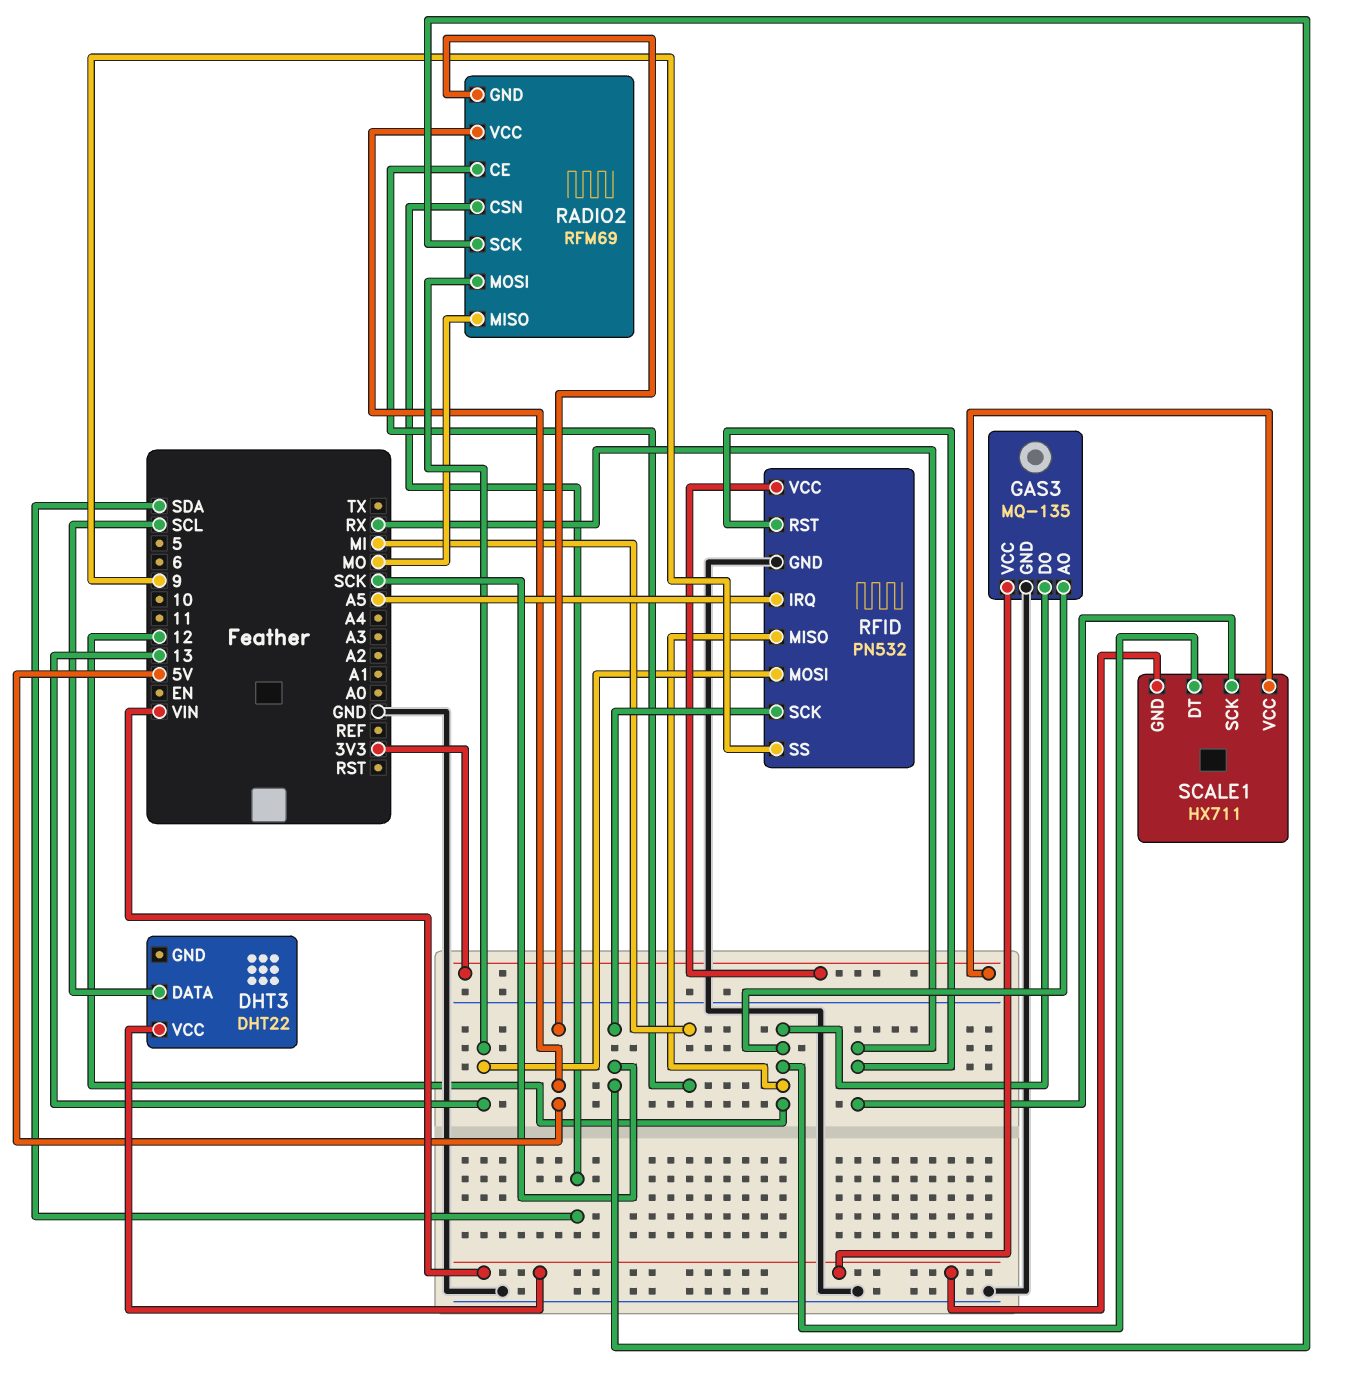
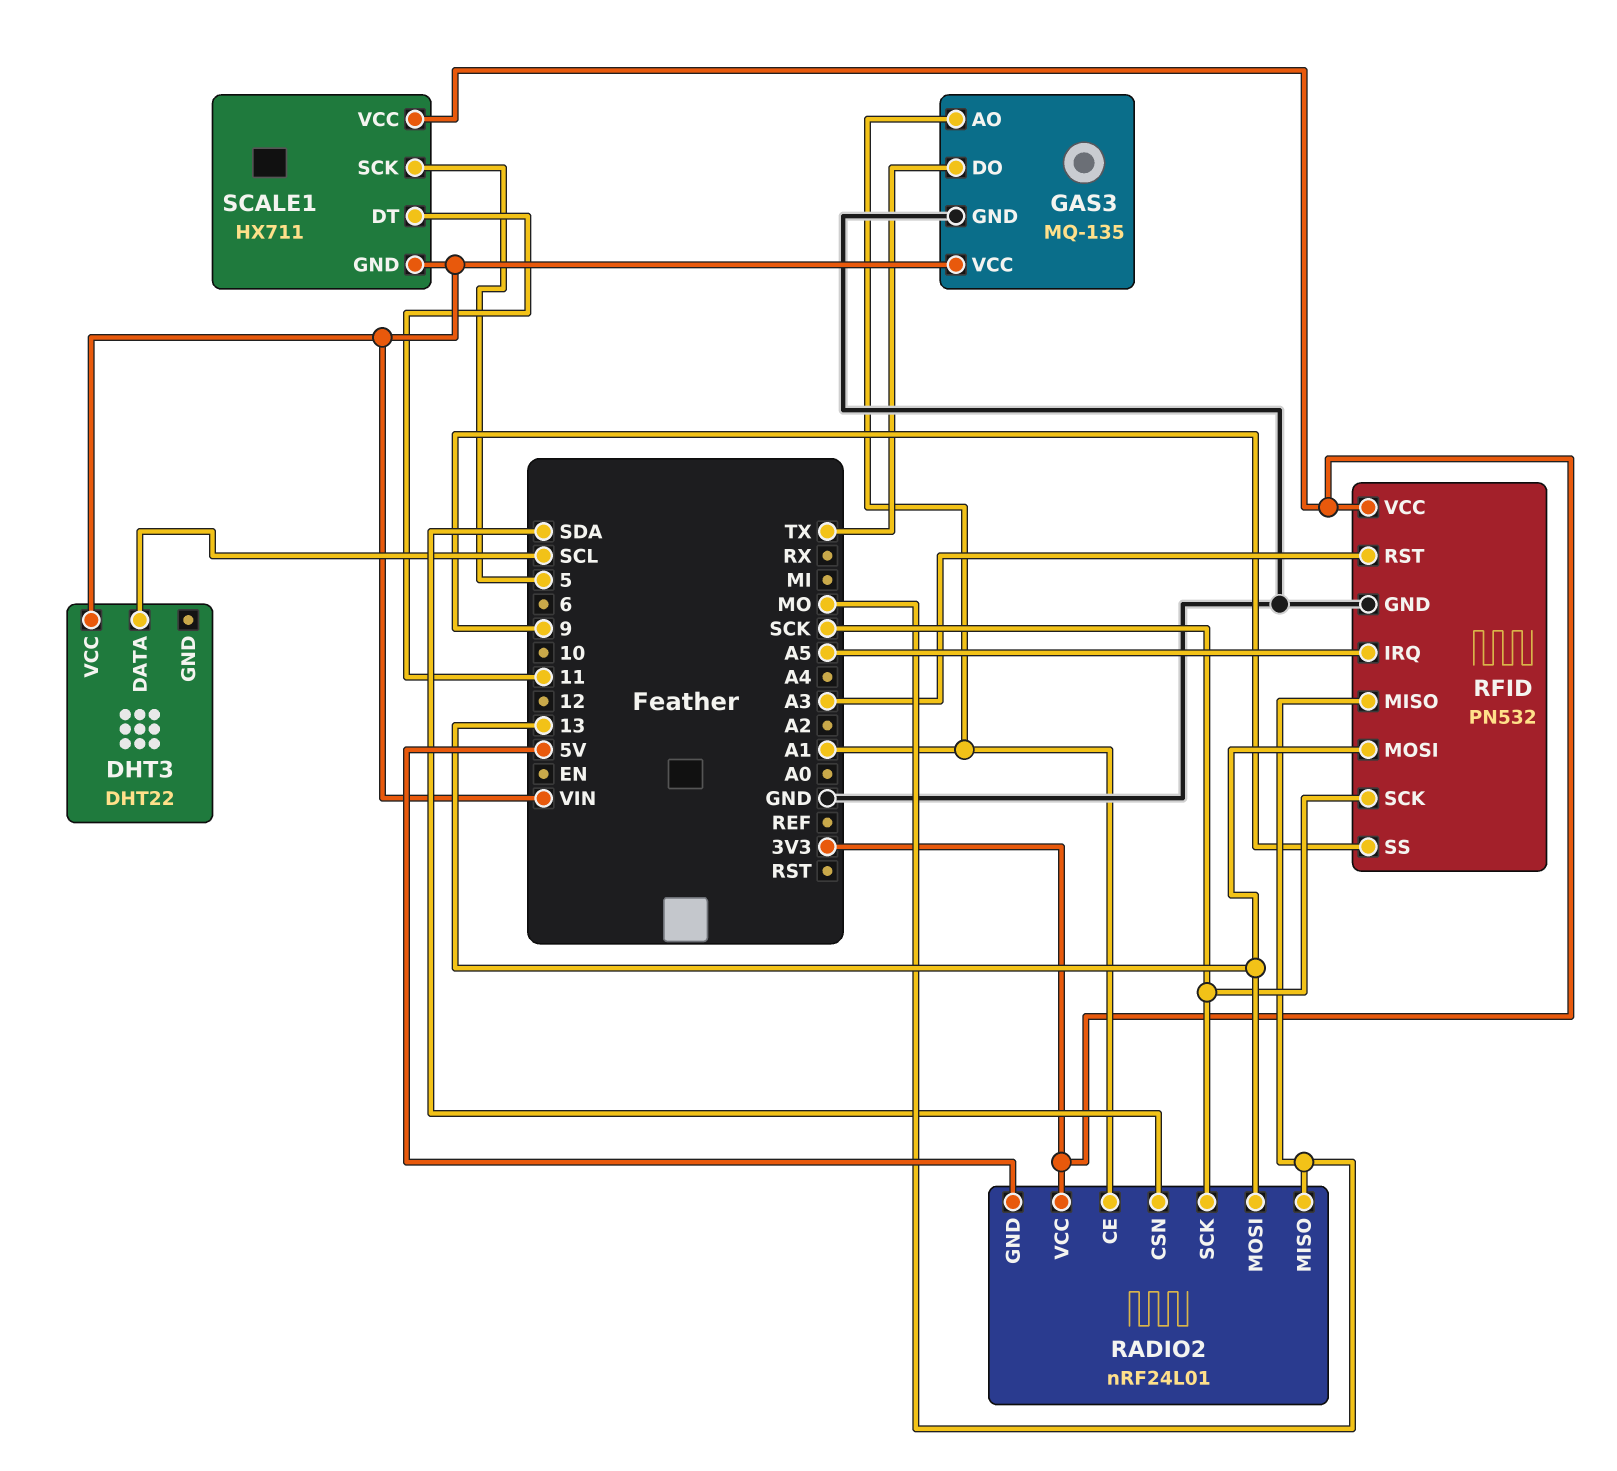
GAS3 pin AO: 12 -> A1
GAS3 pin DO: 12 -> TX
RADIO2: RFM69 -> nRF24L01
RADIO2 pin CE: MI -> A1
RADIO2 pin VCC: 5V -> 3V3
RFID pin MISO: 12 -> MO
RFID pin RST: RX -> A3
SCALE1 pin DT: 12 -> 11
SCALE1 pin SCK: RX -> 5

